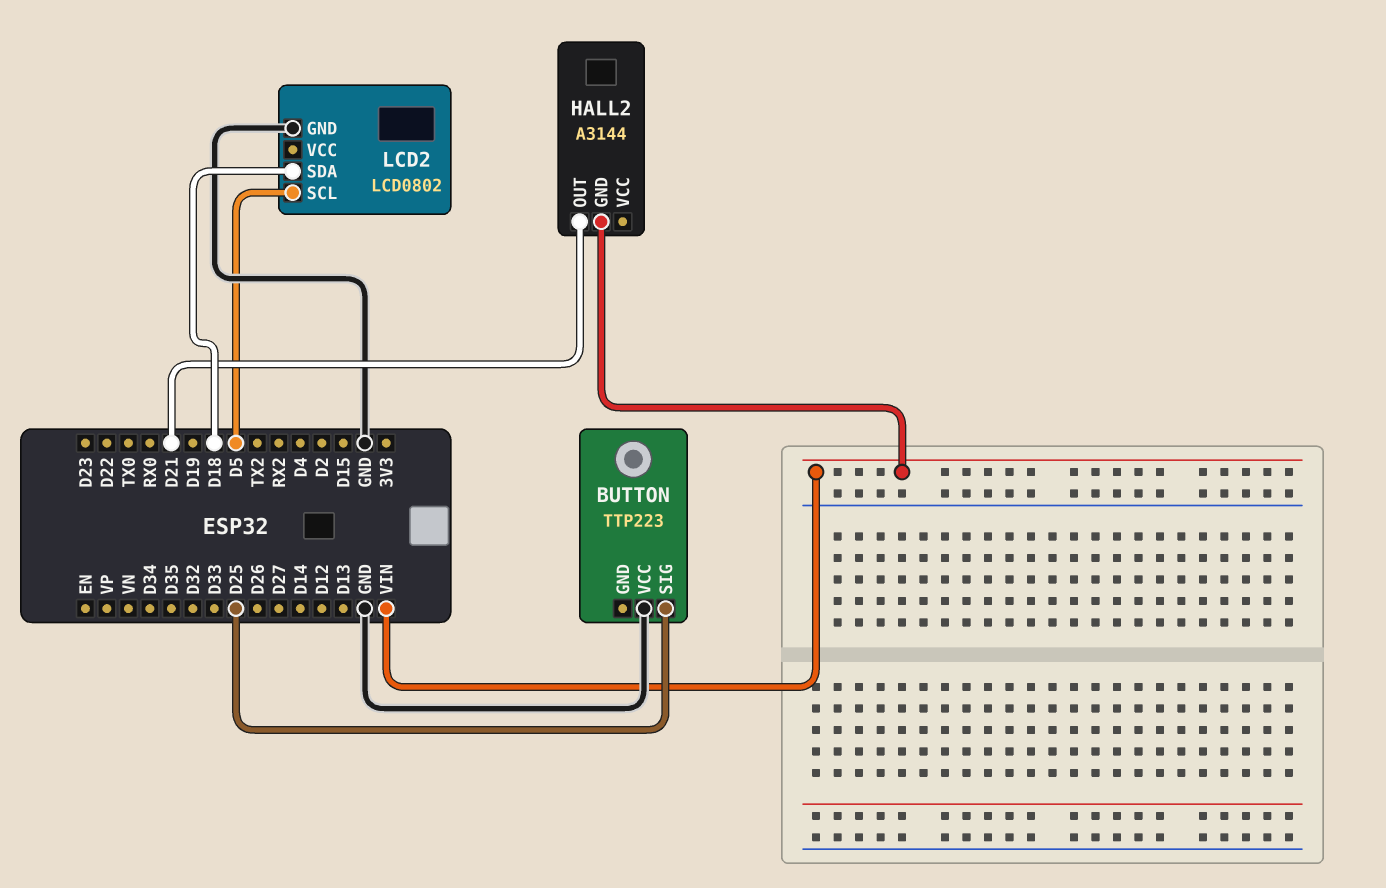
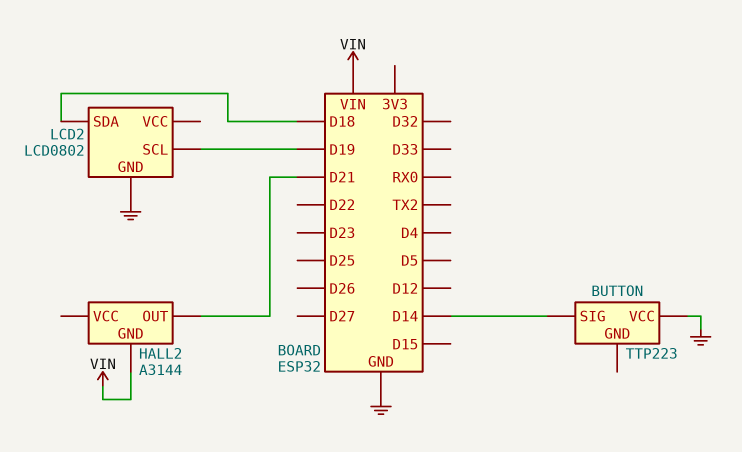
BUTTON pin SIG: D25 -> D14
LCD2 pin SCL: D5 -> D19

